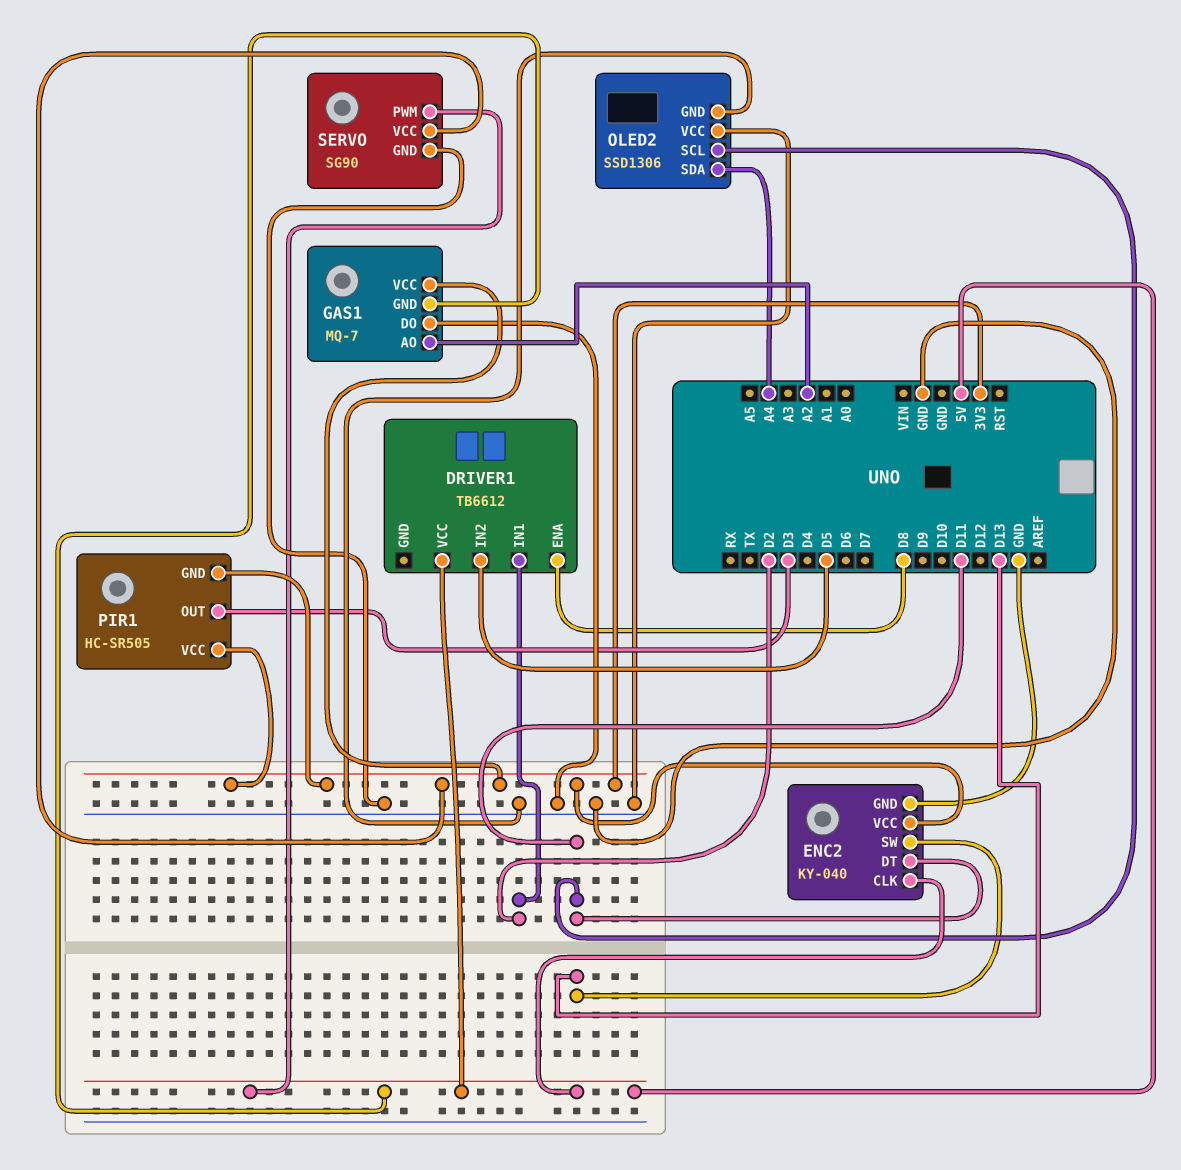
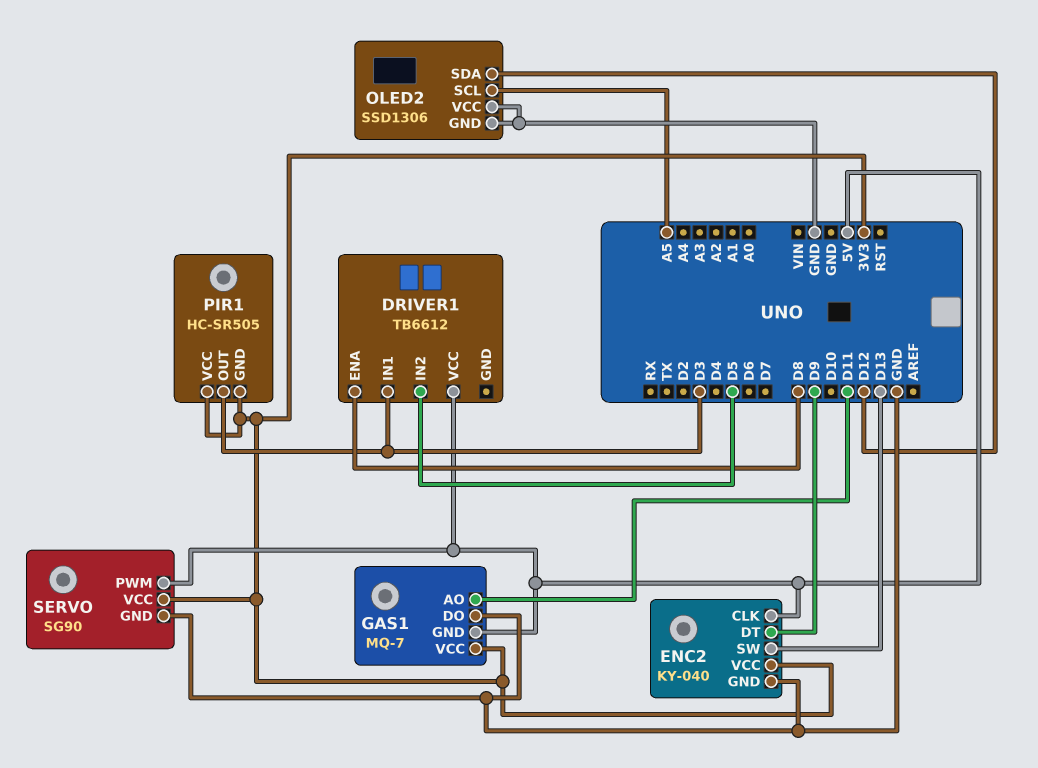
DRIVER1 pin IN1: D2 -> D3
ENC2 pin DT: D11 -> D9
GAS1 pin AO: A2 -> D11
OLED2 pin SCL: D11 -> A5
OLED2 pin SDA: A4 -> D12

